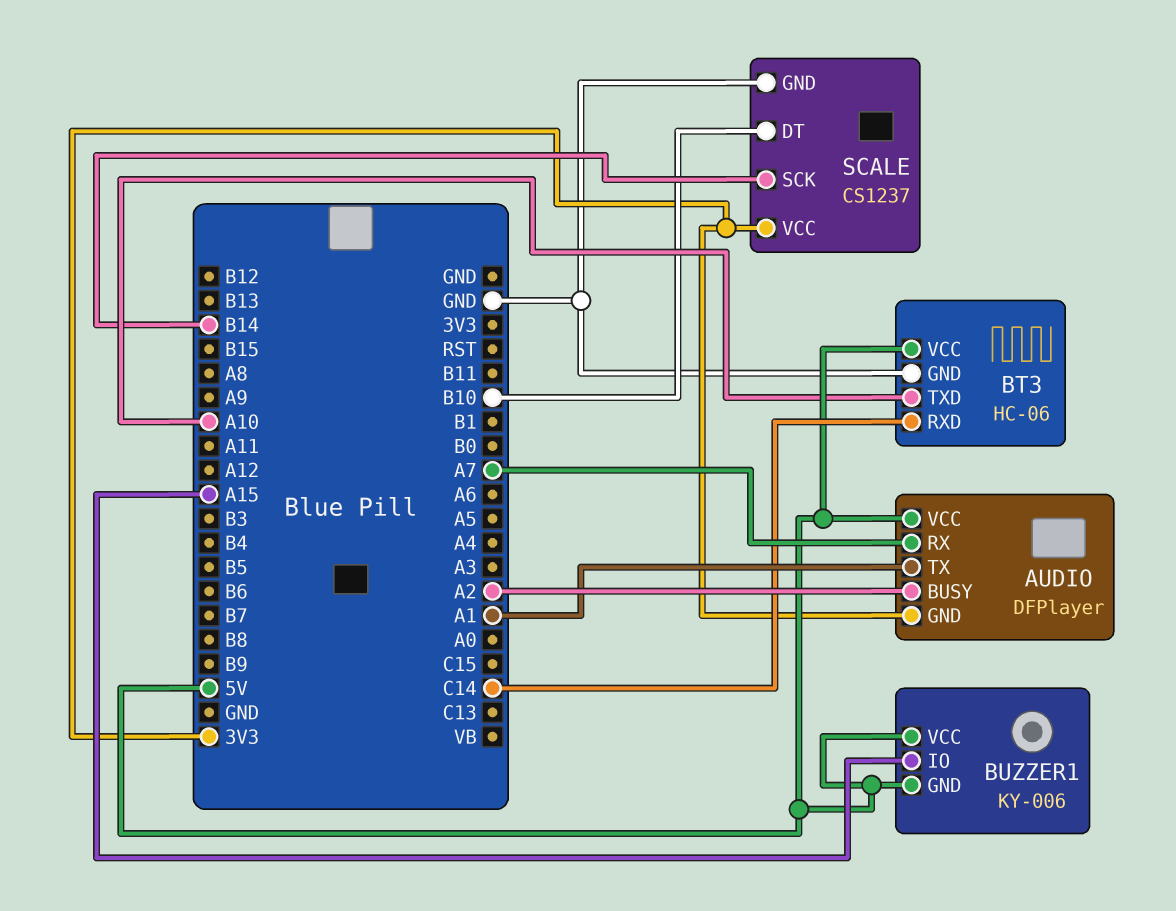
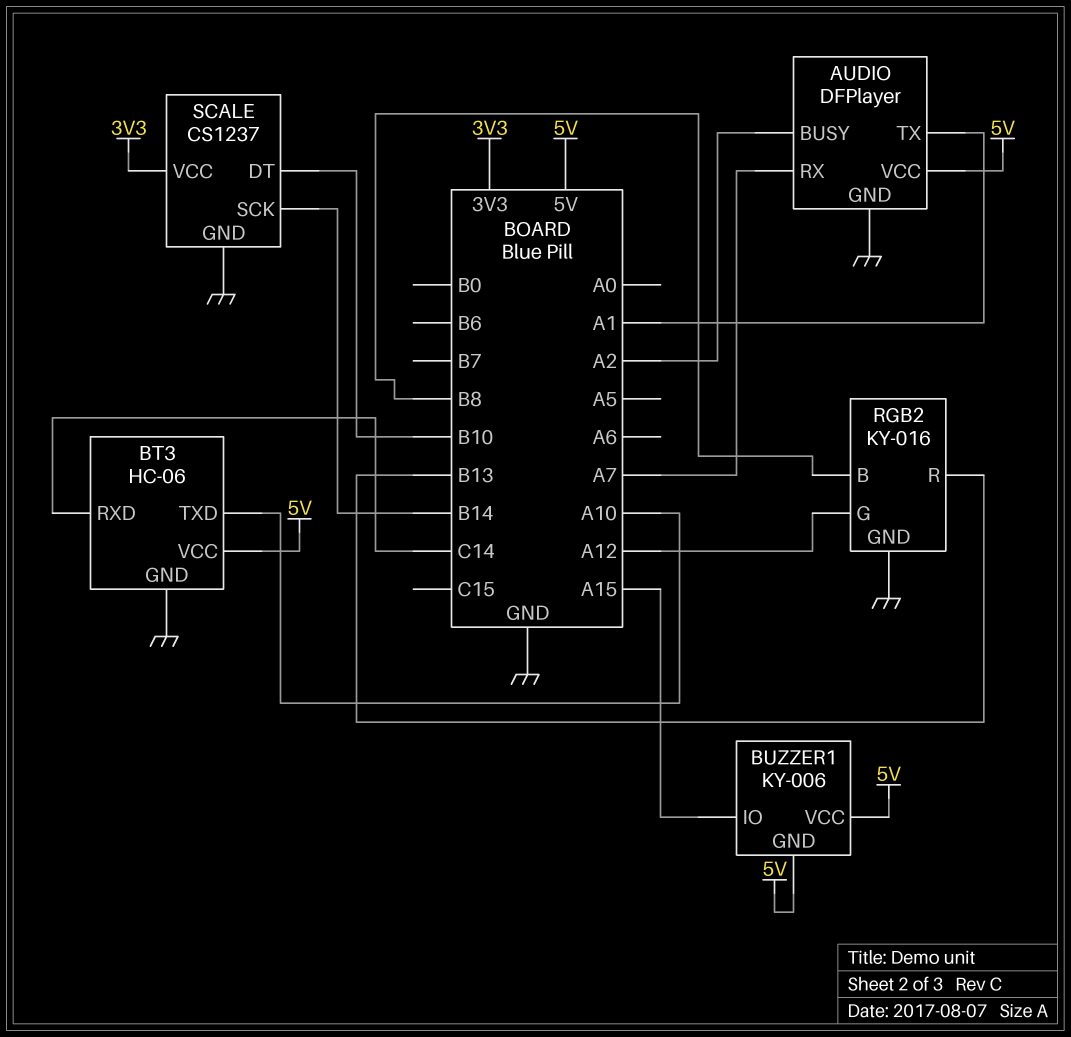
AUDIO pin GND: 3V3 -> GND
RGB2: none -> KY-016
RGB2 pin B: none -> B8
RGB2 pin G: none -> A12
RGB2 pin GND: none -> GND
RGB2 pin R: none -> B13

